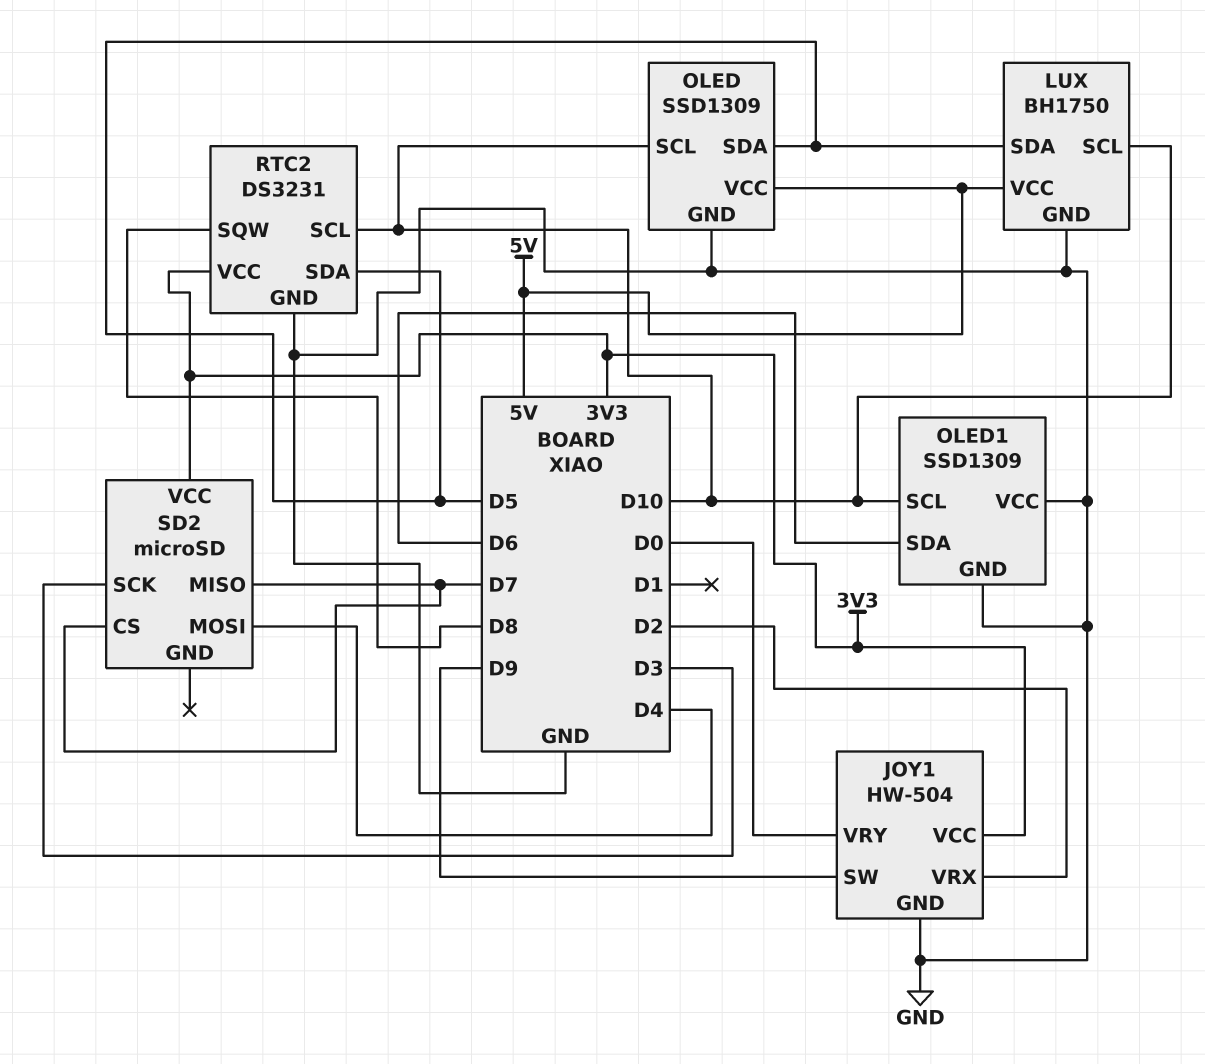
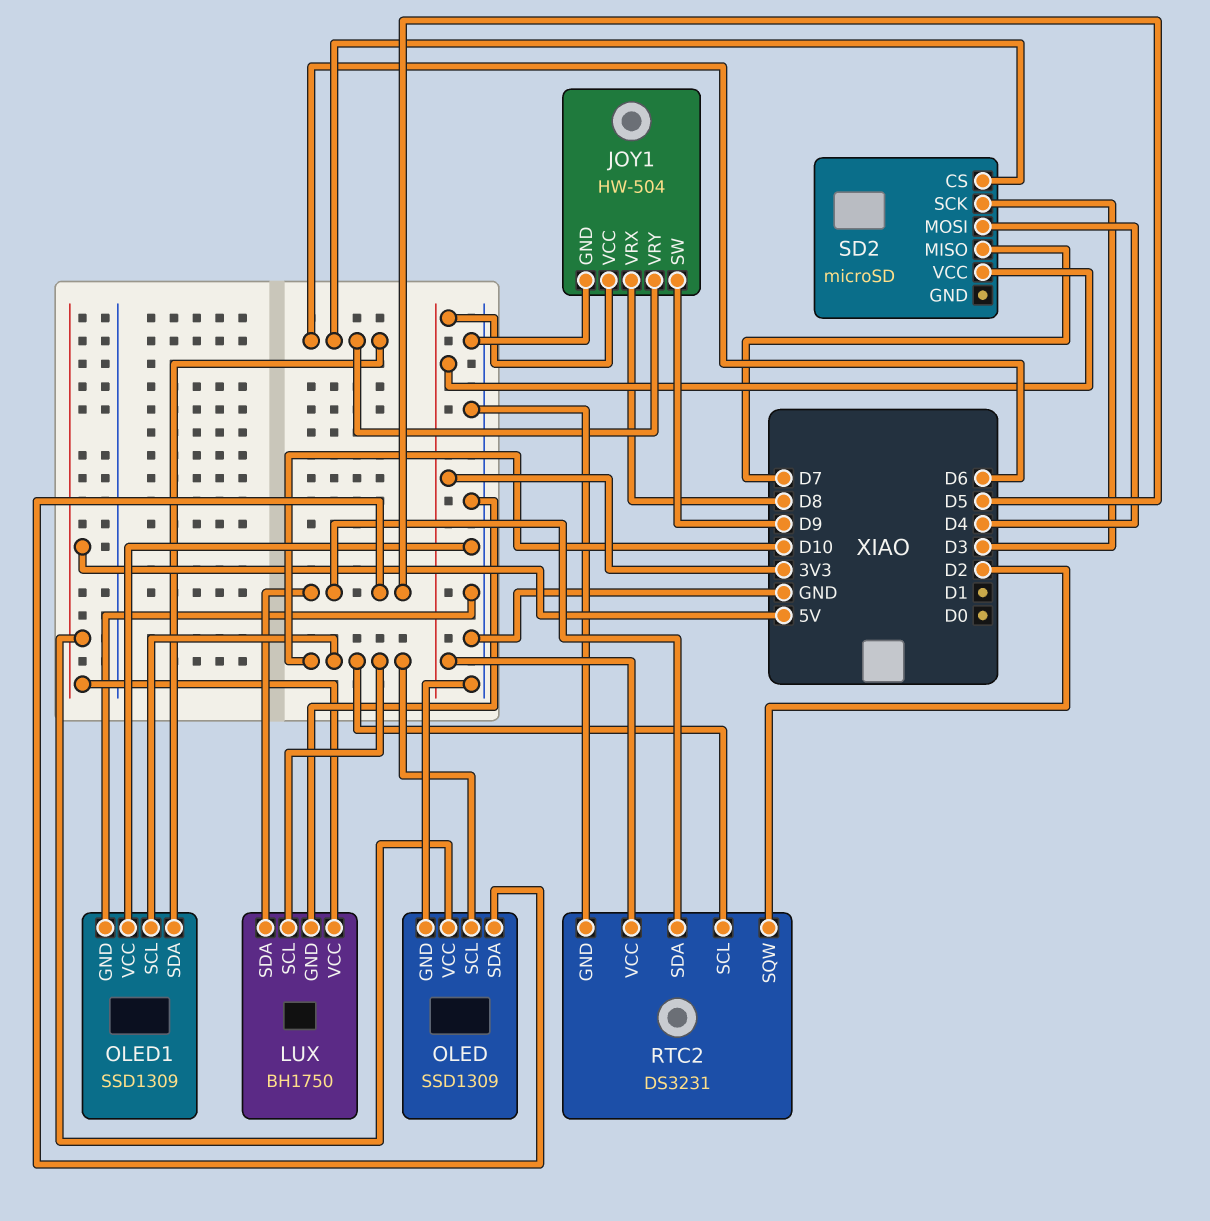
JOY1 pin VRX: D2 -> D8
JOY1 pin VRY: D0 -> D6
RTC2 pin SQW: D8 -> D2
SD2 pin CS: D7 -> D6

